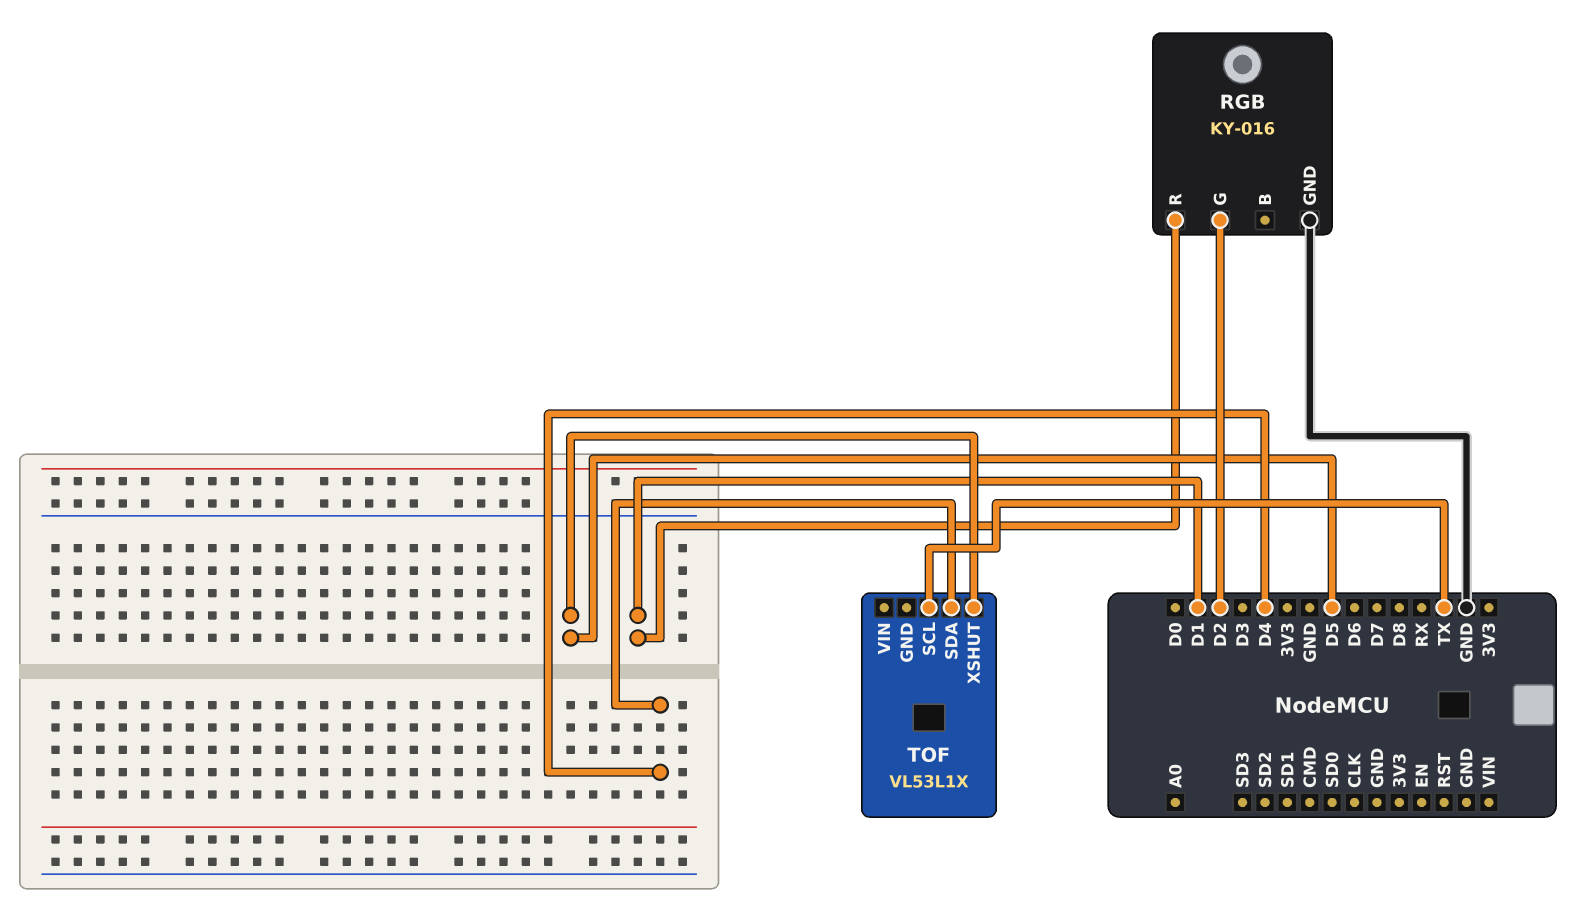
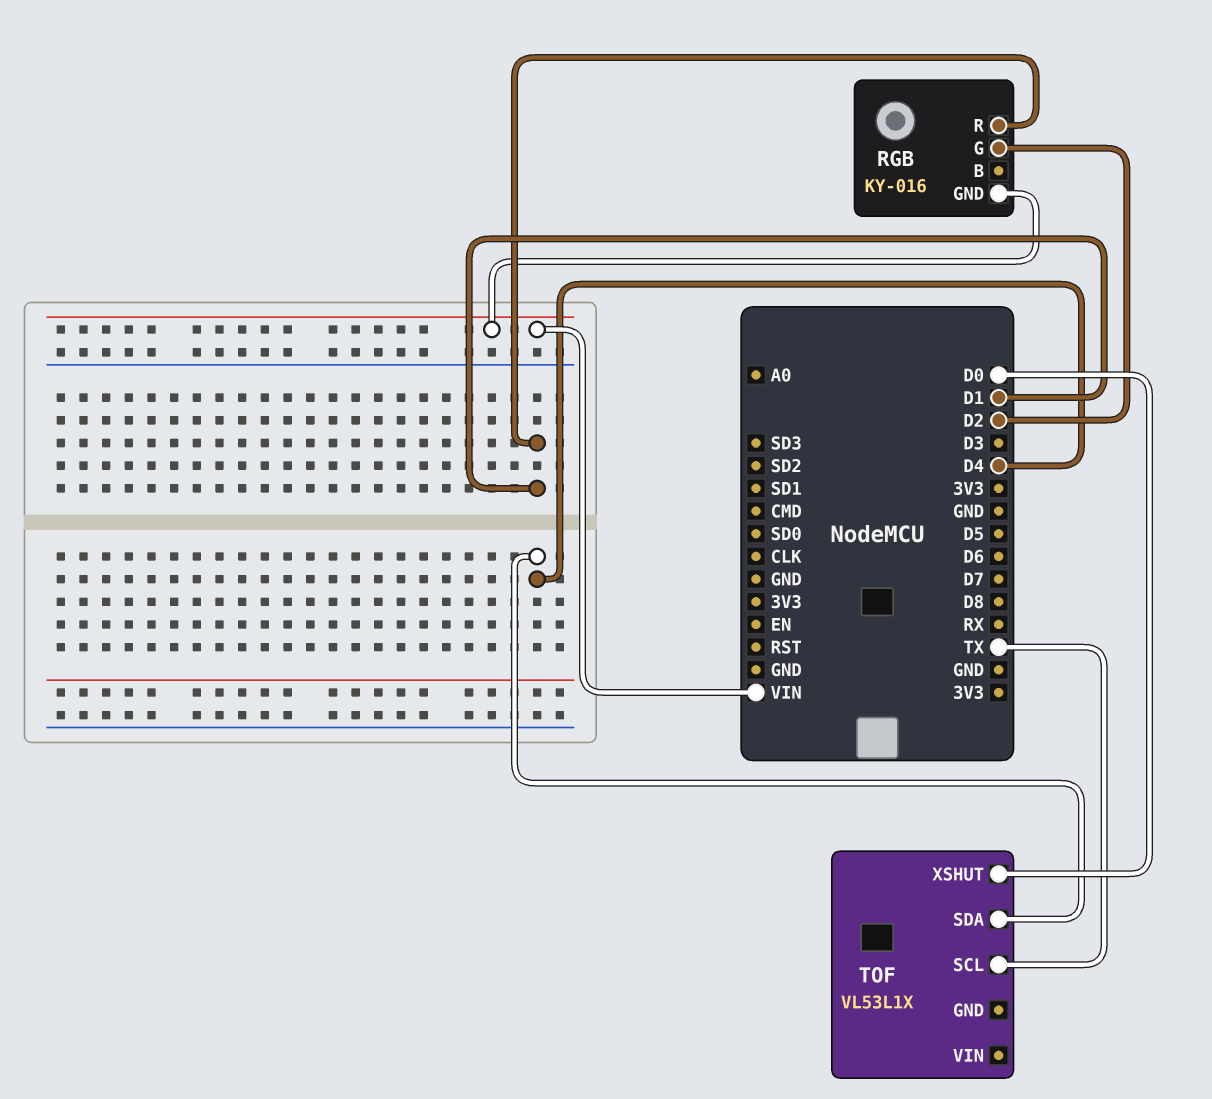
RGB pin GND: GND -> VIN
TOF pin XSHUT: D5 -> D0

